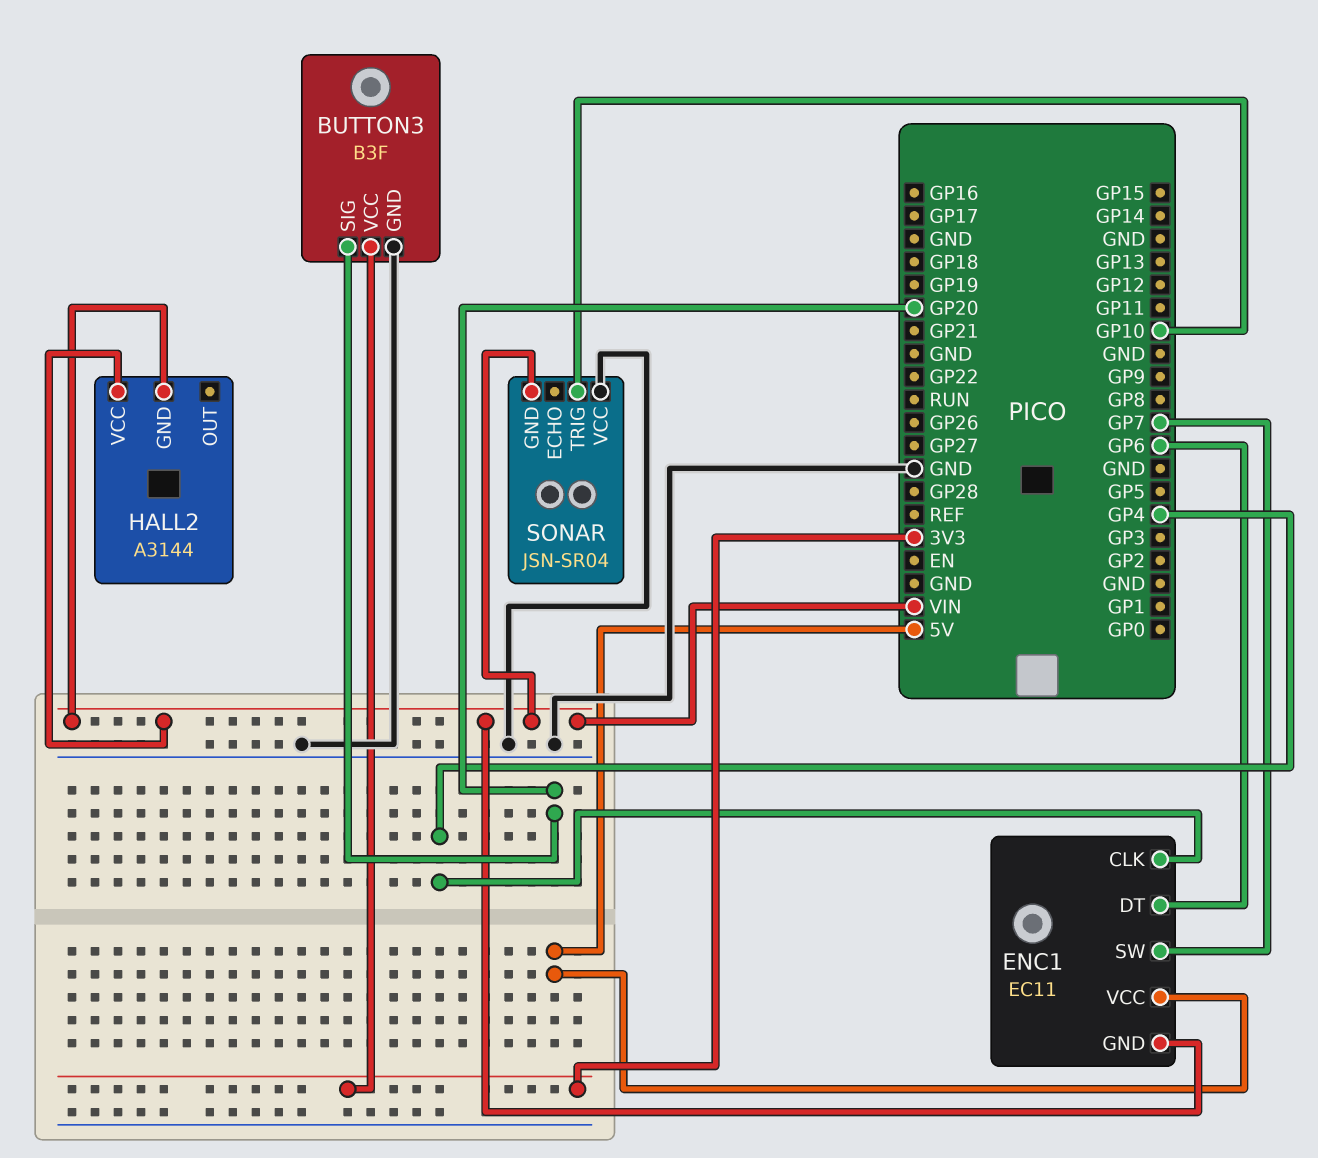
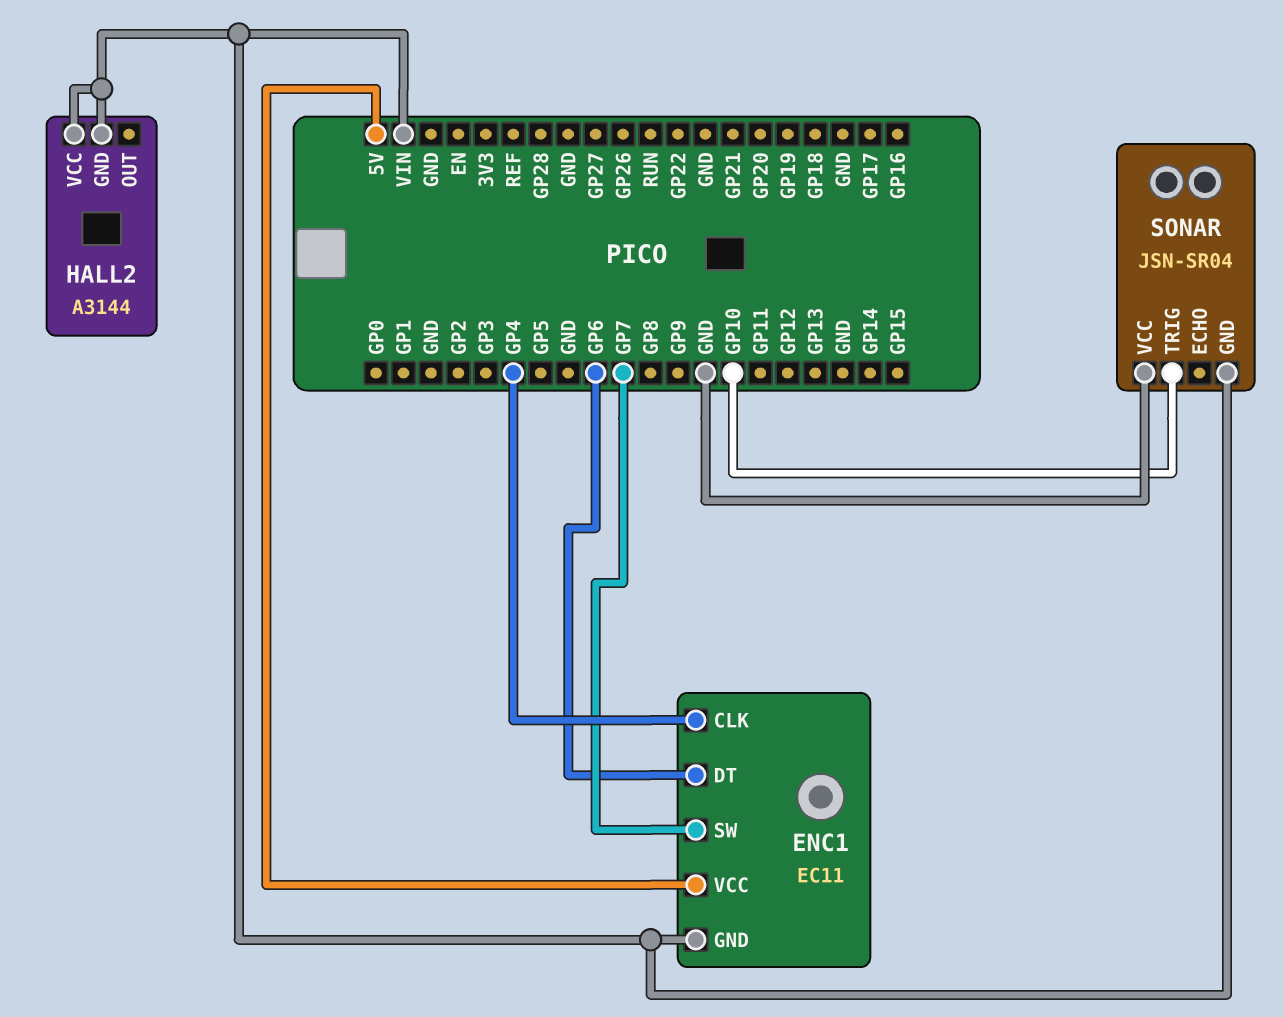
BUTTON3: B3F -> none
BUTTON3 pin GND: GND -> none
BUTTON3 pin SIG: GP20 -> none
BUTTON3 pin VCC: 3V3 -> none

